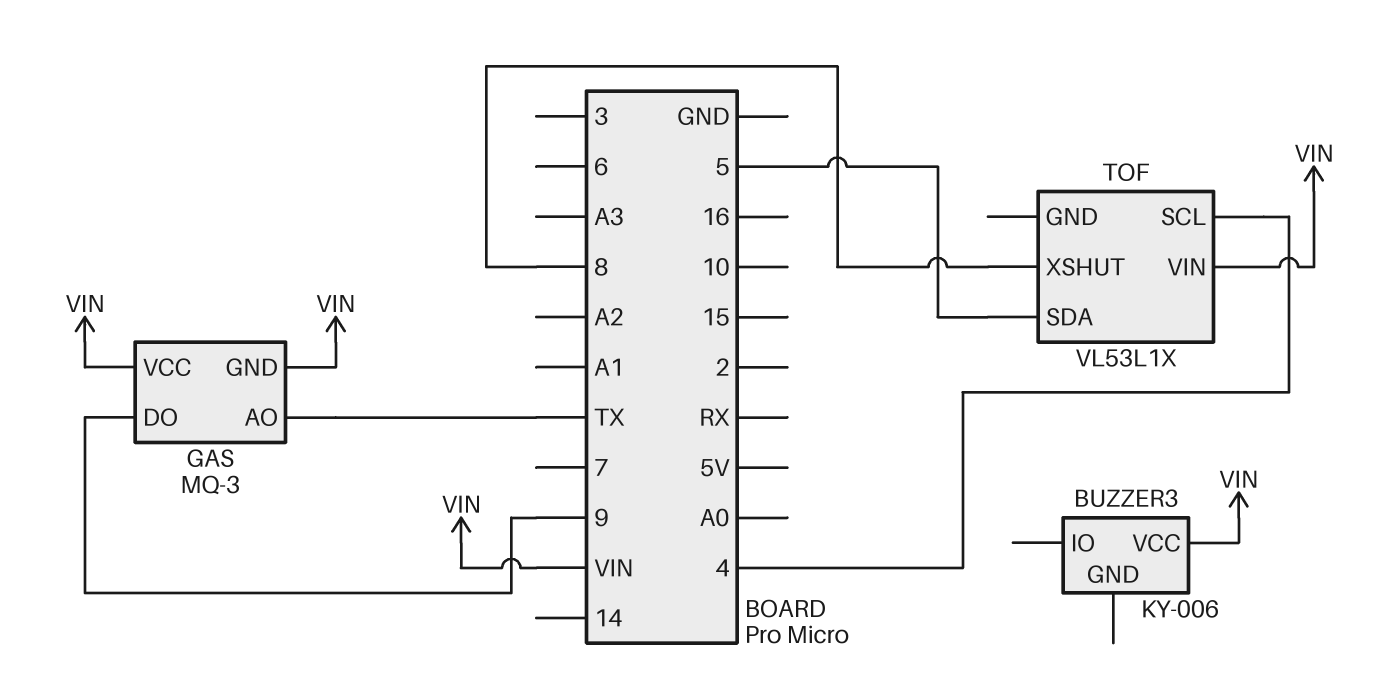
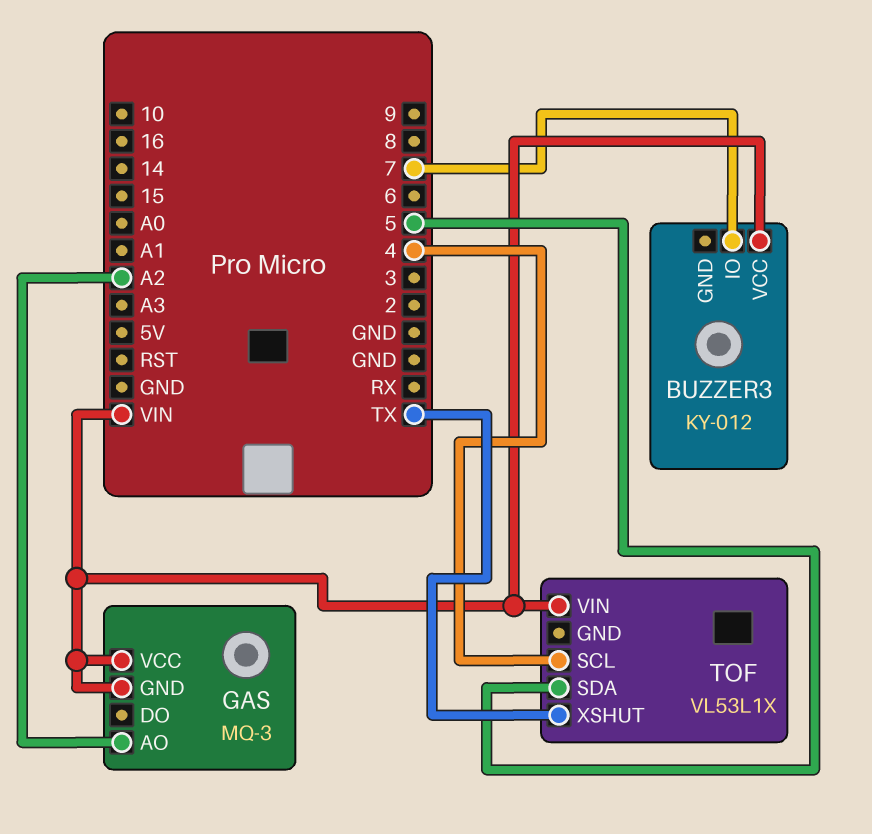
BUZZER3: KY-006 -> KY-012
BUZZER3 pin IO: none -> 7
GAS pin AO: TX -> A2
GAS pin DO: 9 -> none
TOF pin XSHUT: 8 -> TX

